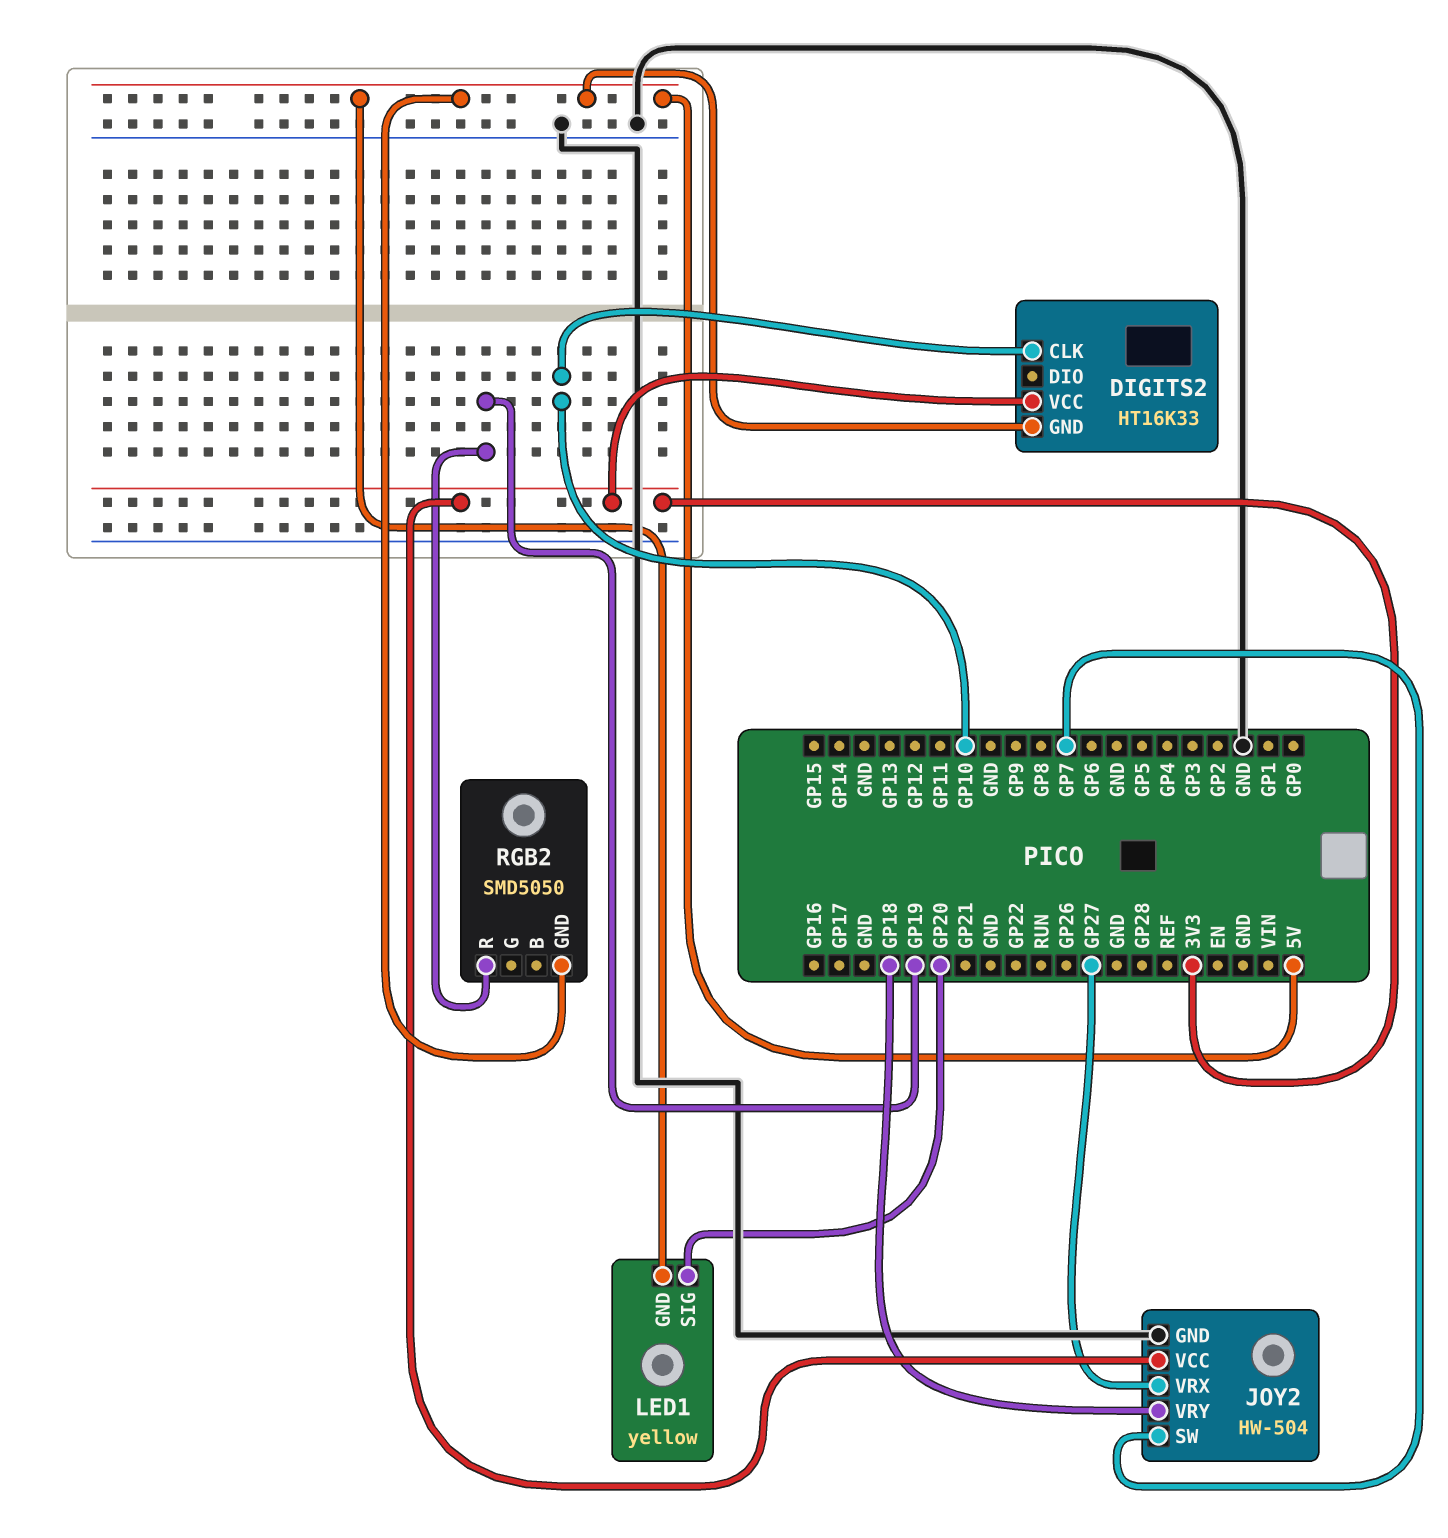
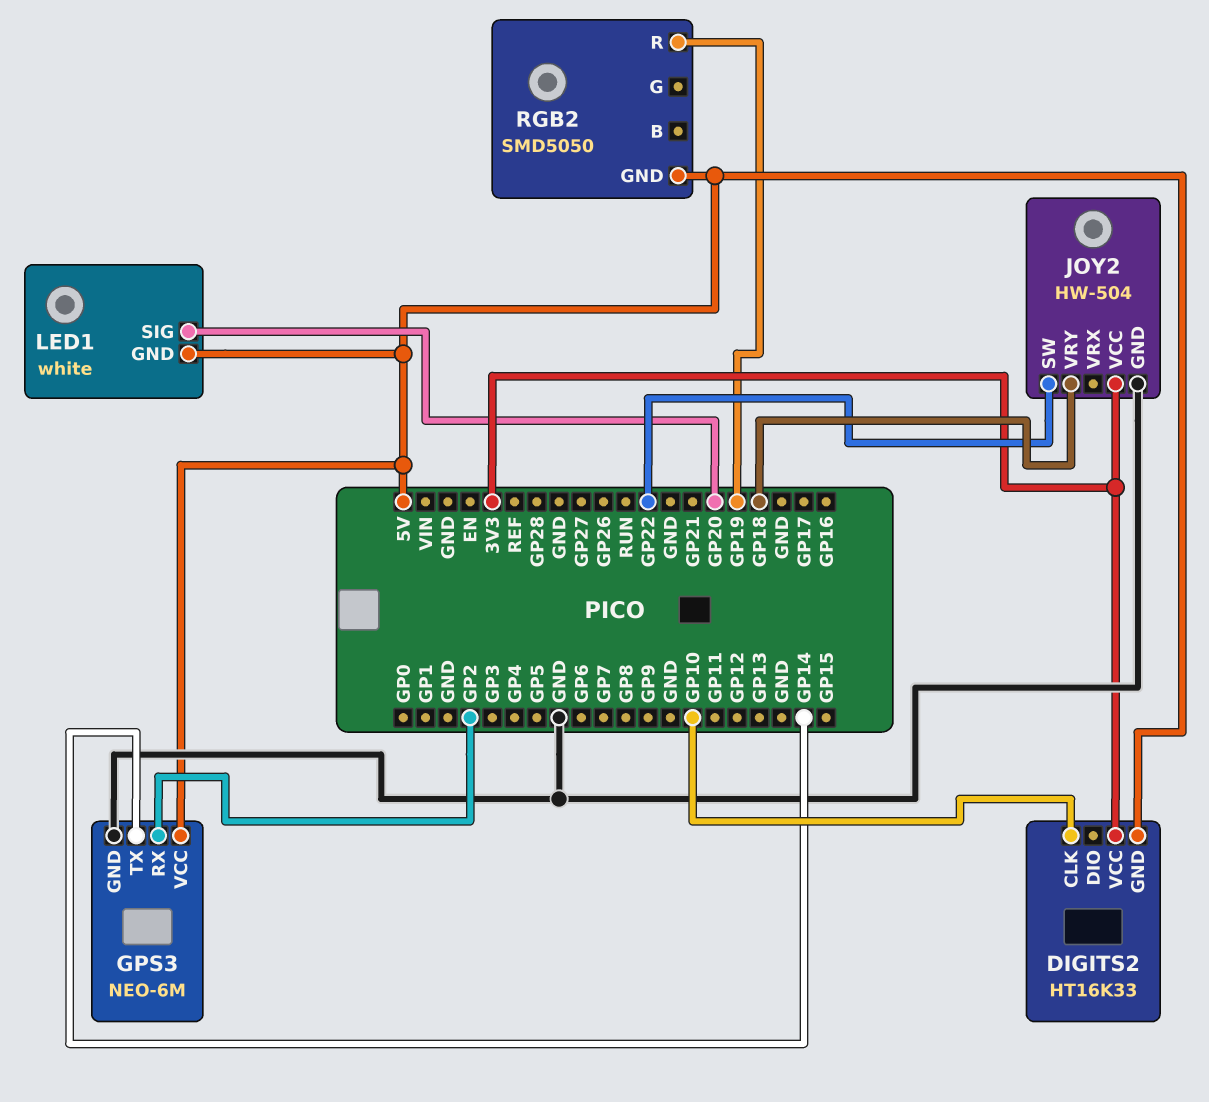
GPS3: none -> NEO-6M
GPS3 pin GND: none -> GND
GPS3 pin RX: none -> GP2
GPS3 pin TX: none -> GP14
GPS3 pin VCC: none -> 5V
JOY2 pin SW: GP7 -> GP22
JOY2 pin VRX: GP27 -> none
LED1: yellow -> white

